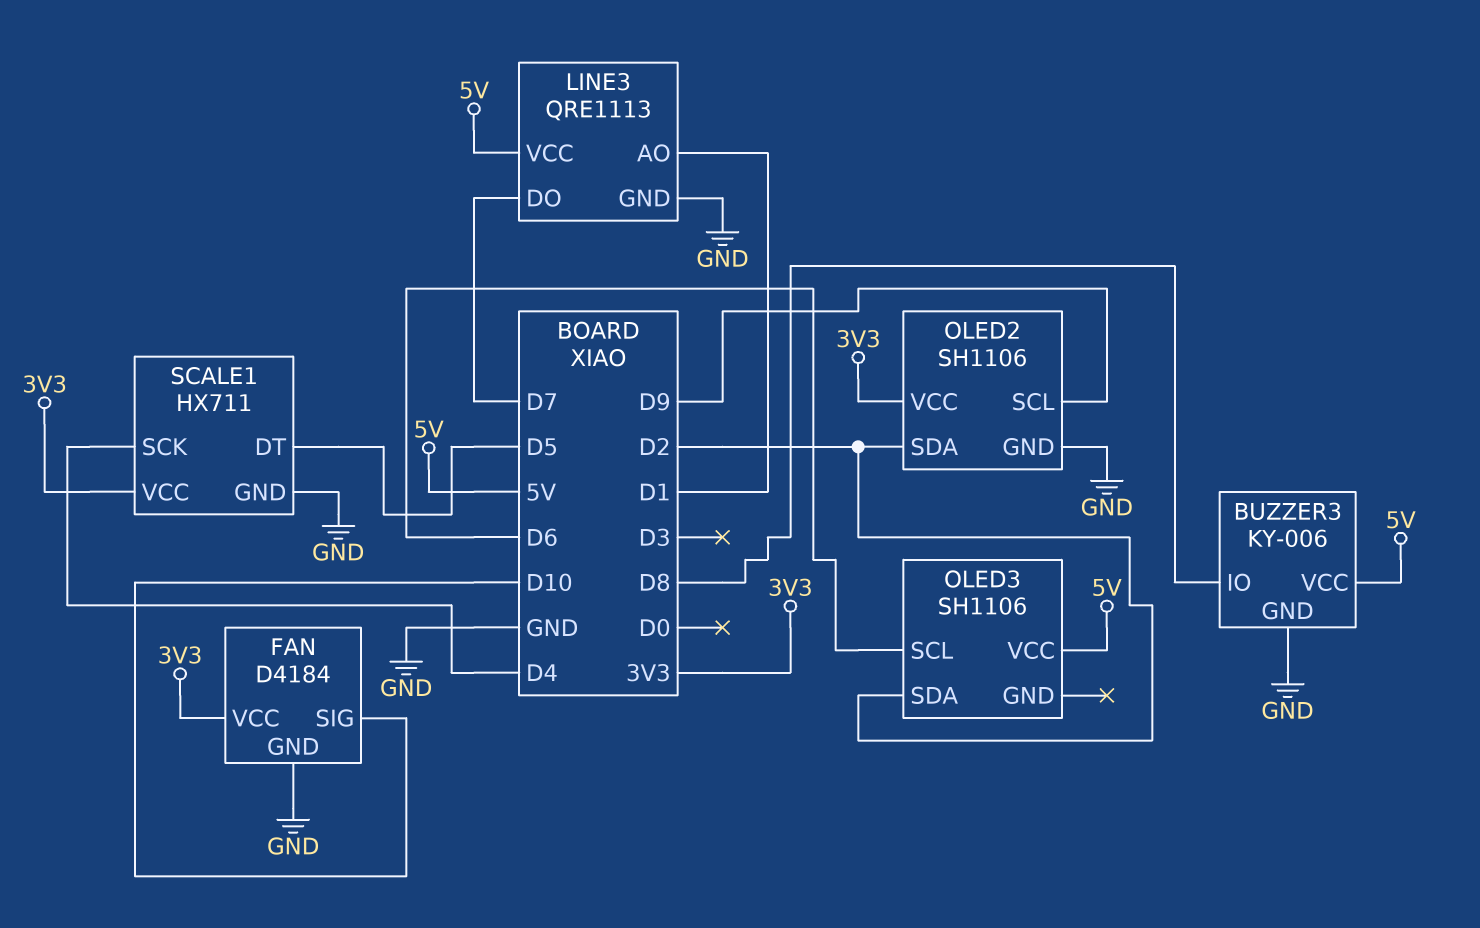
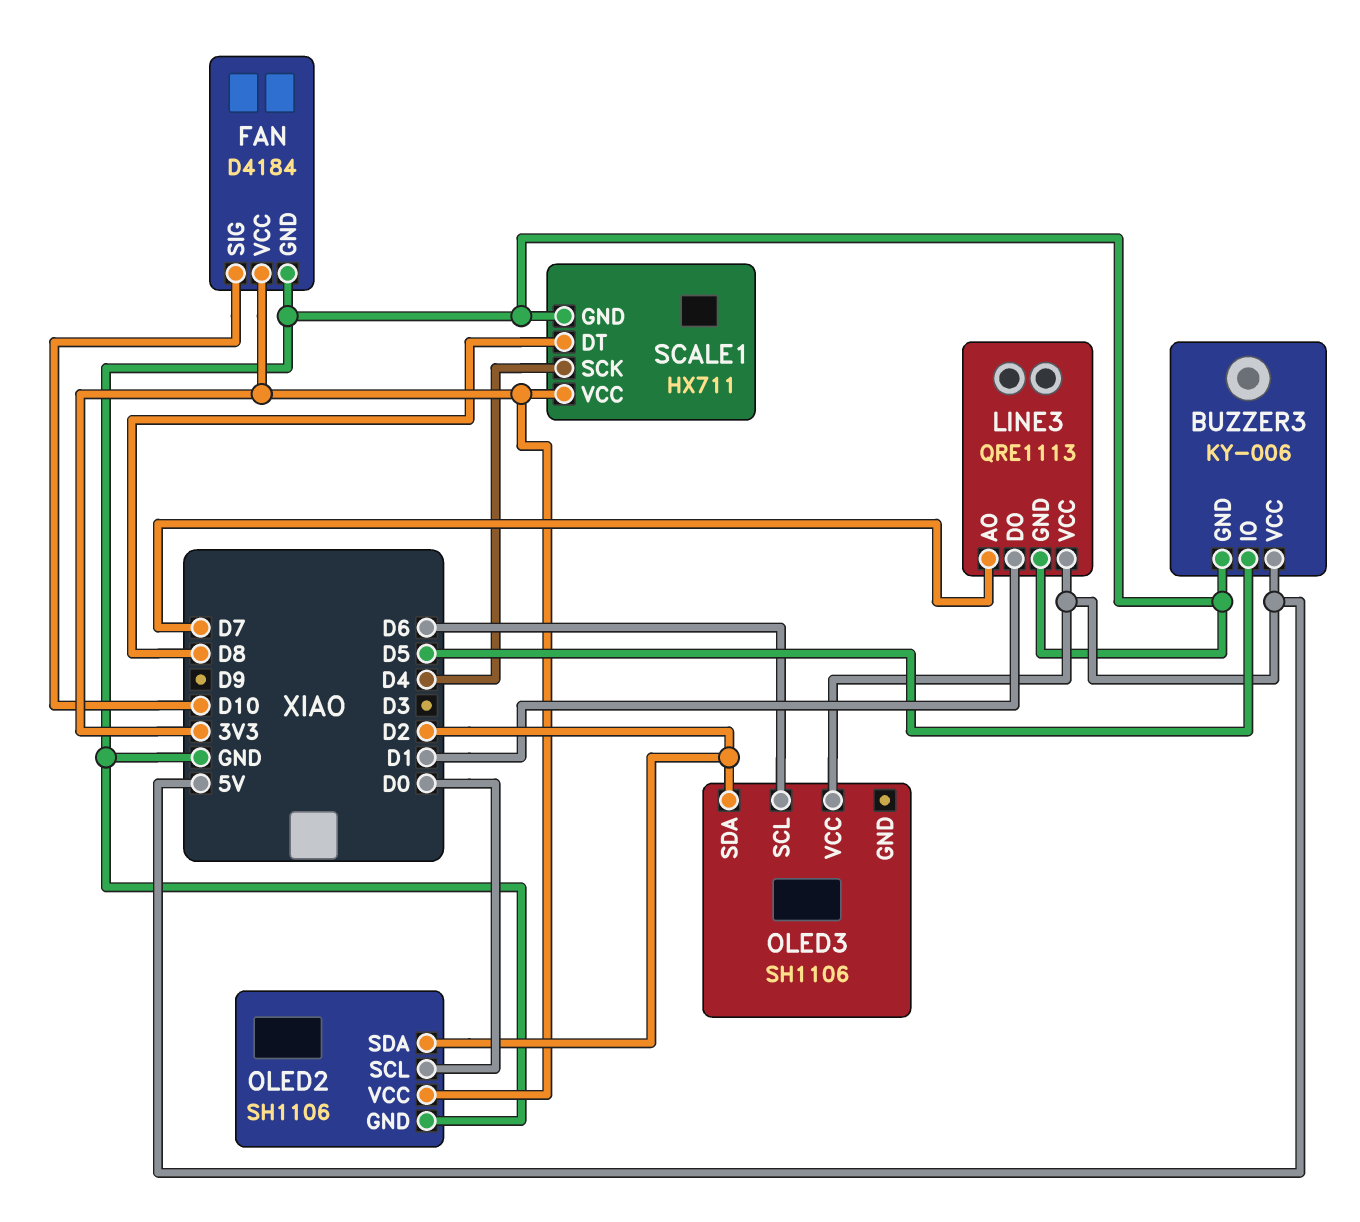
BUZZER3 pin IO: D8 -> D5
LINE3 pin AO: D1 -> D7
LINE3 pin DO: D7 -> D1
OLED2 pin SCL: D9 -> D0
SCALE1 pin DT: D5 -> D8

